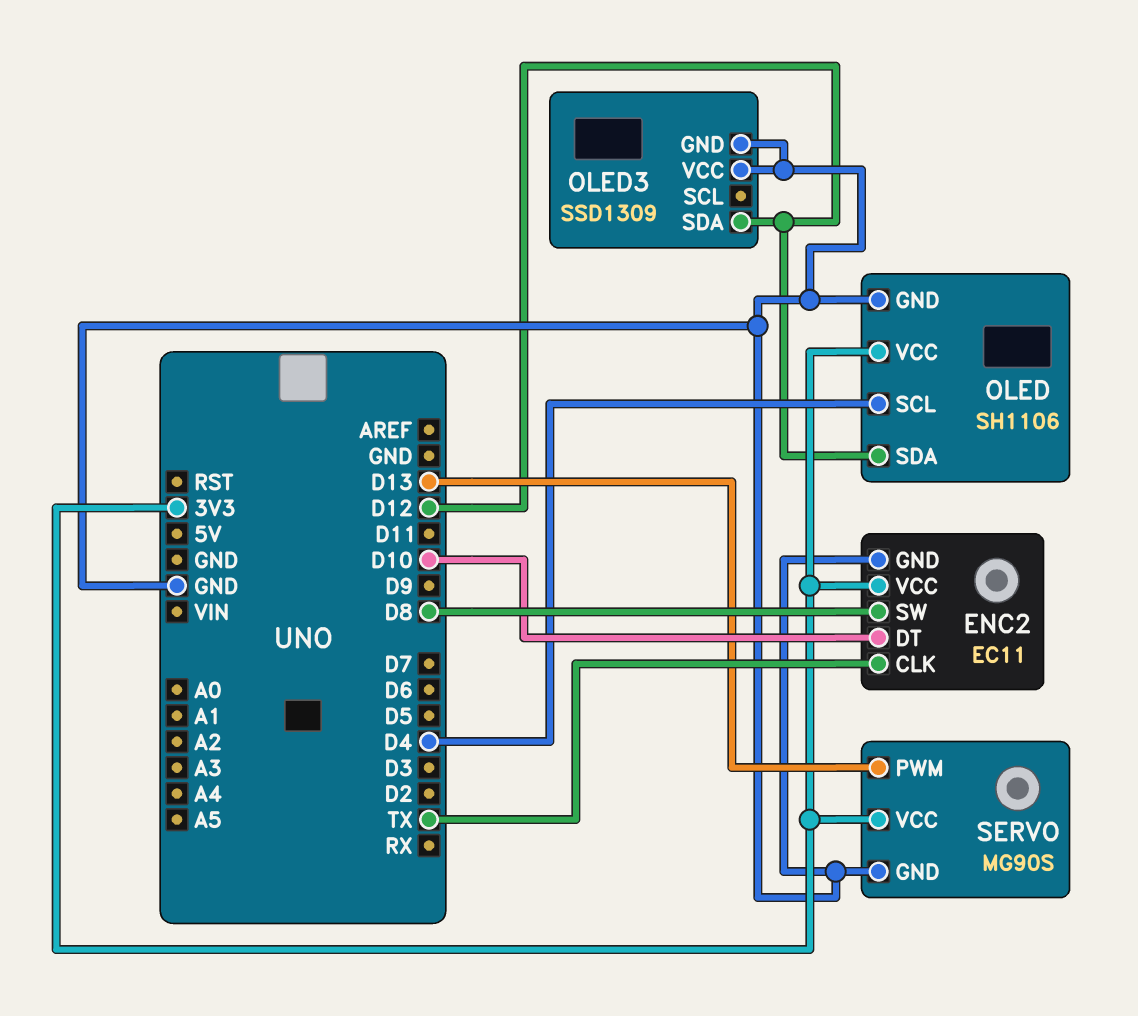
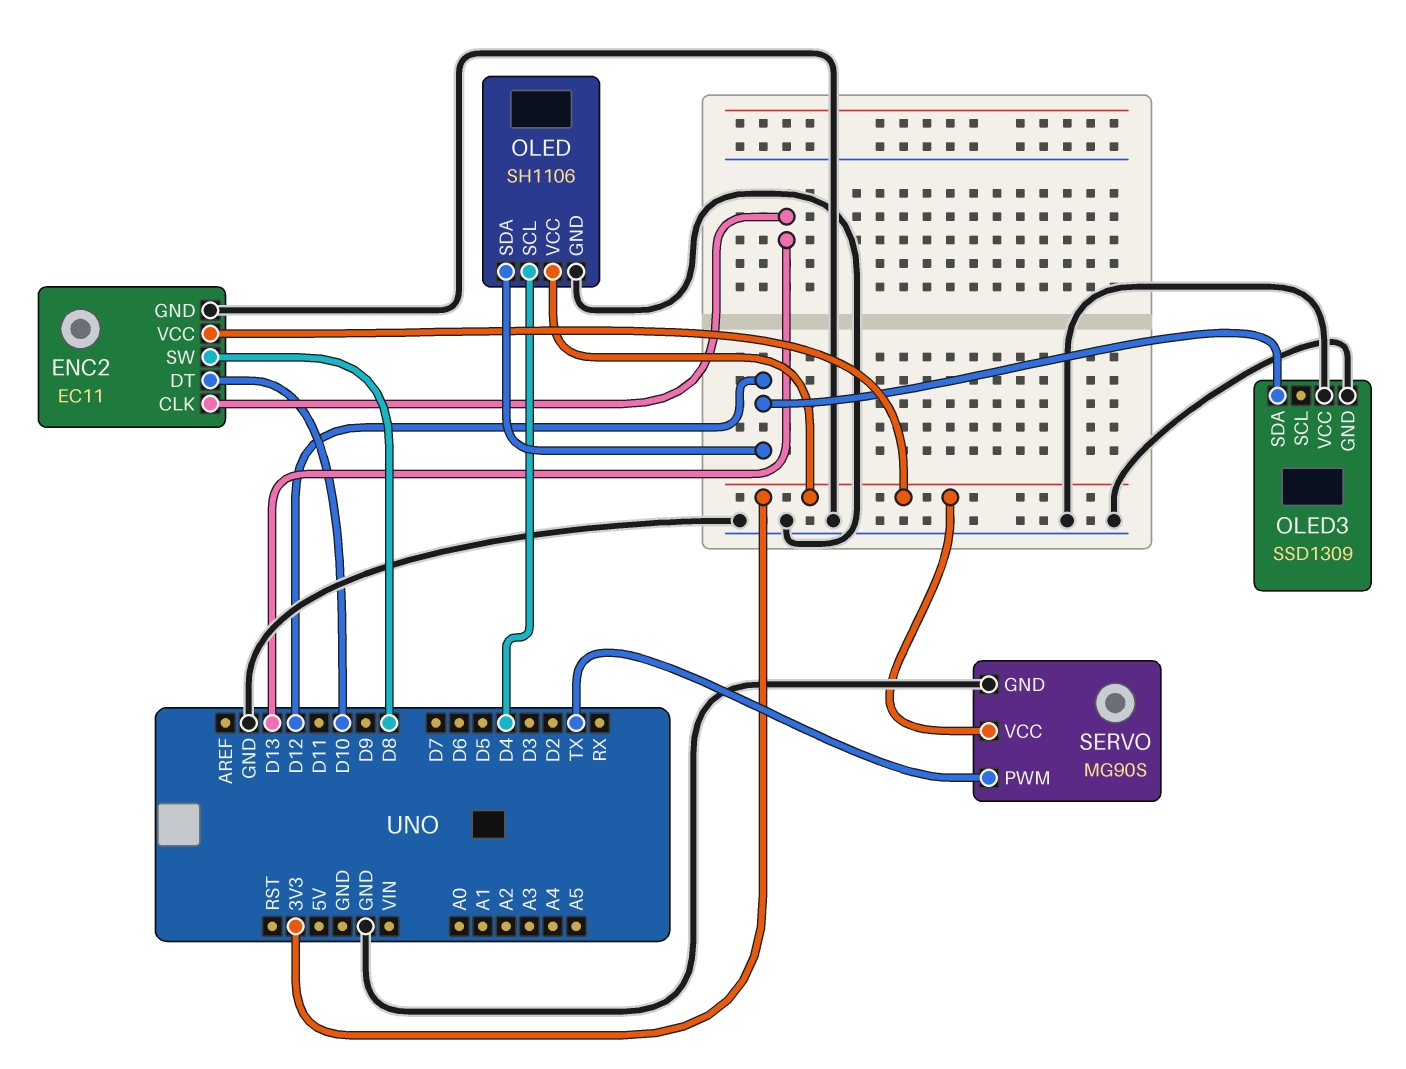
ENC2 pin CLK: TX -> D13
SERVO pin PWM: D13 -> TX

